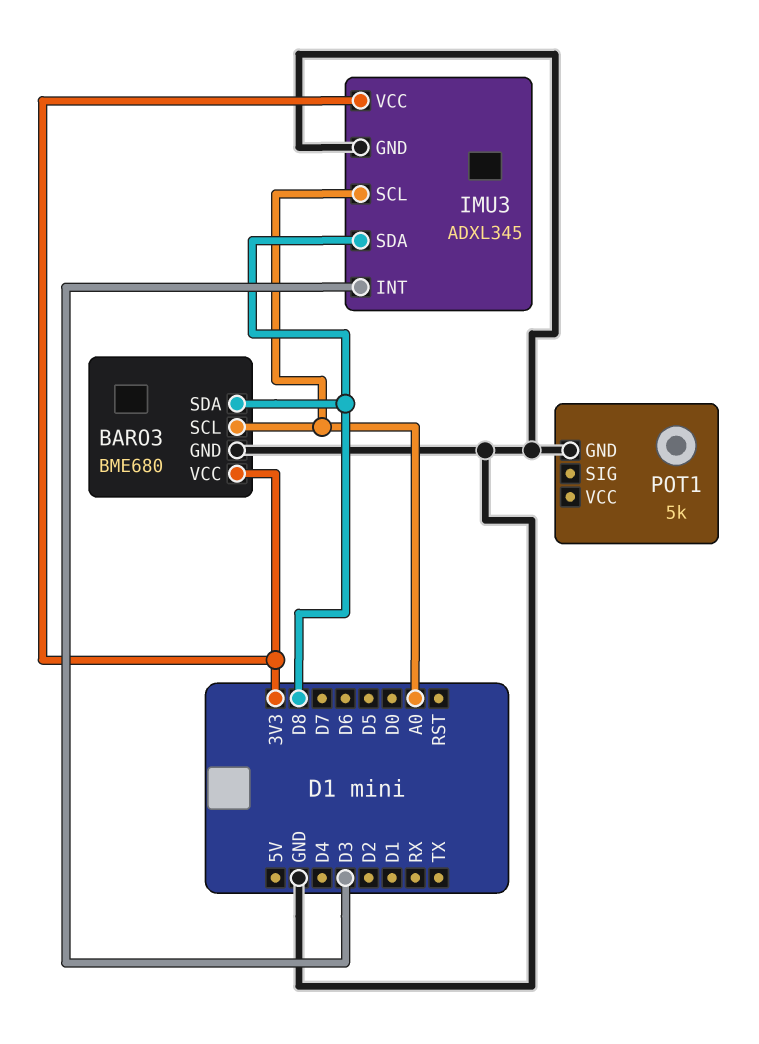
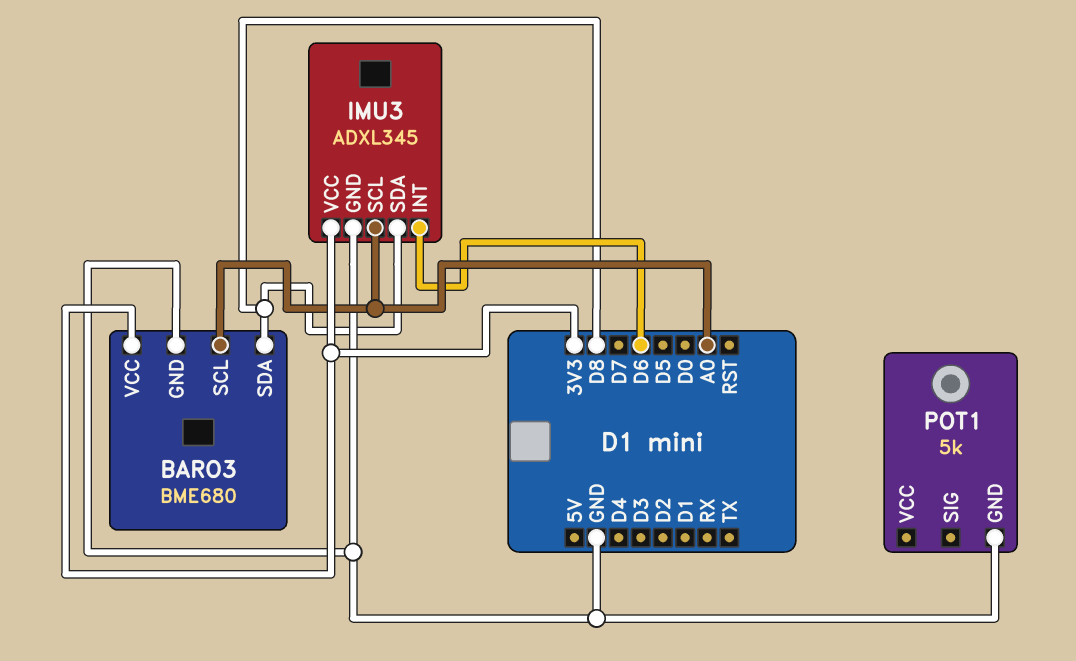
IMU3 pin INT: D3 -> D6

